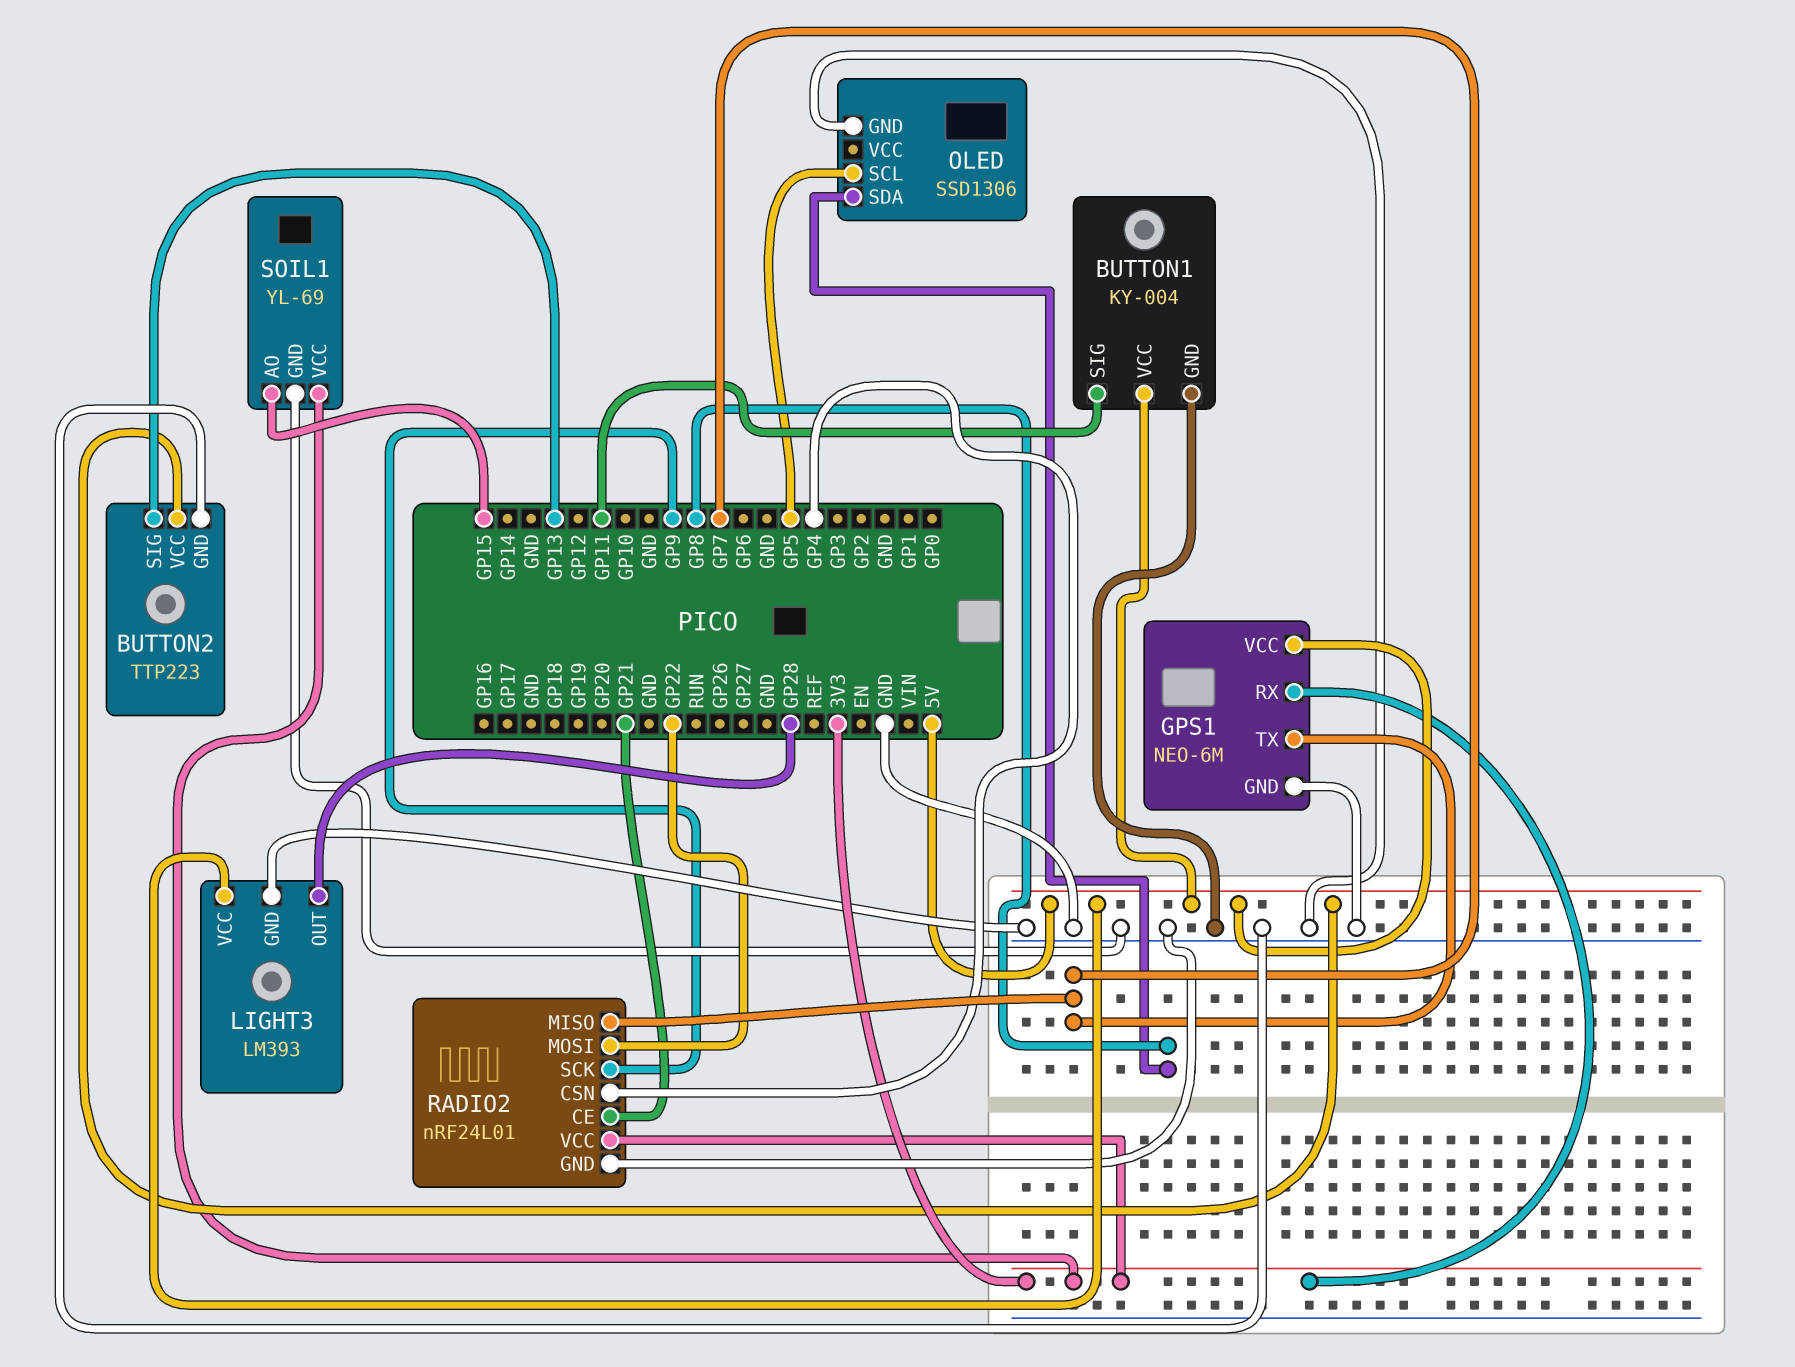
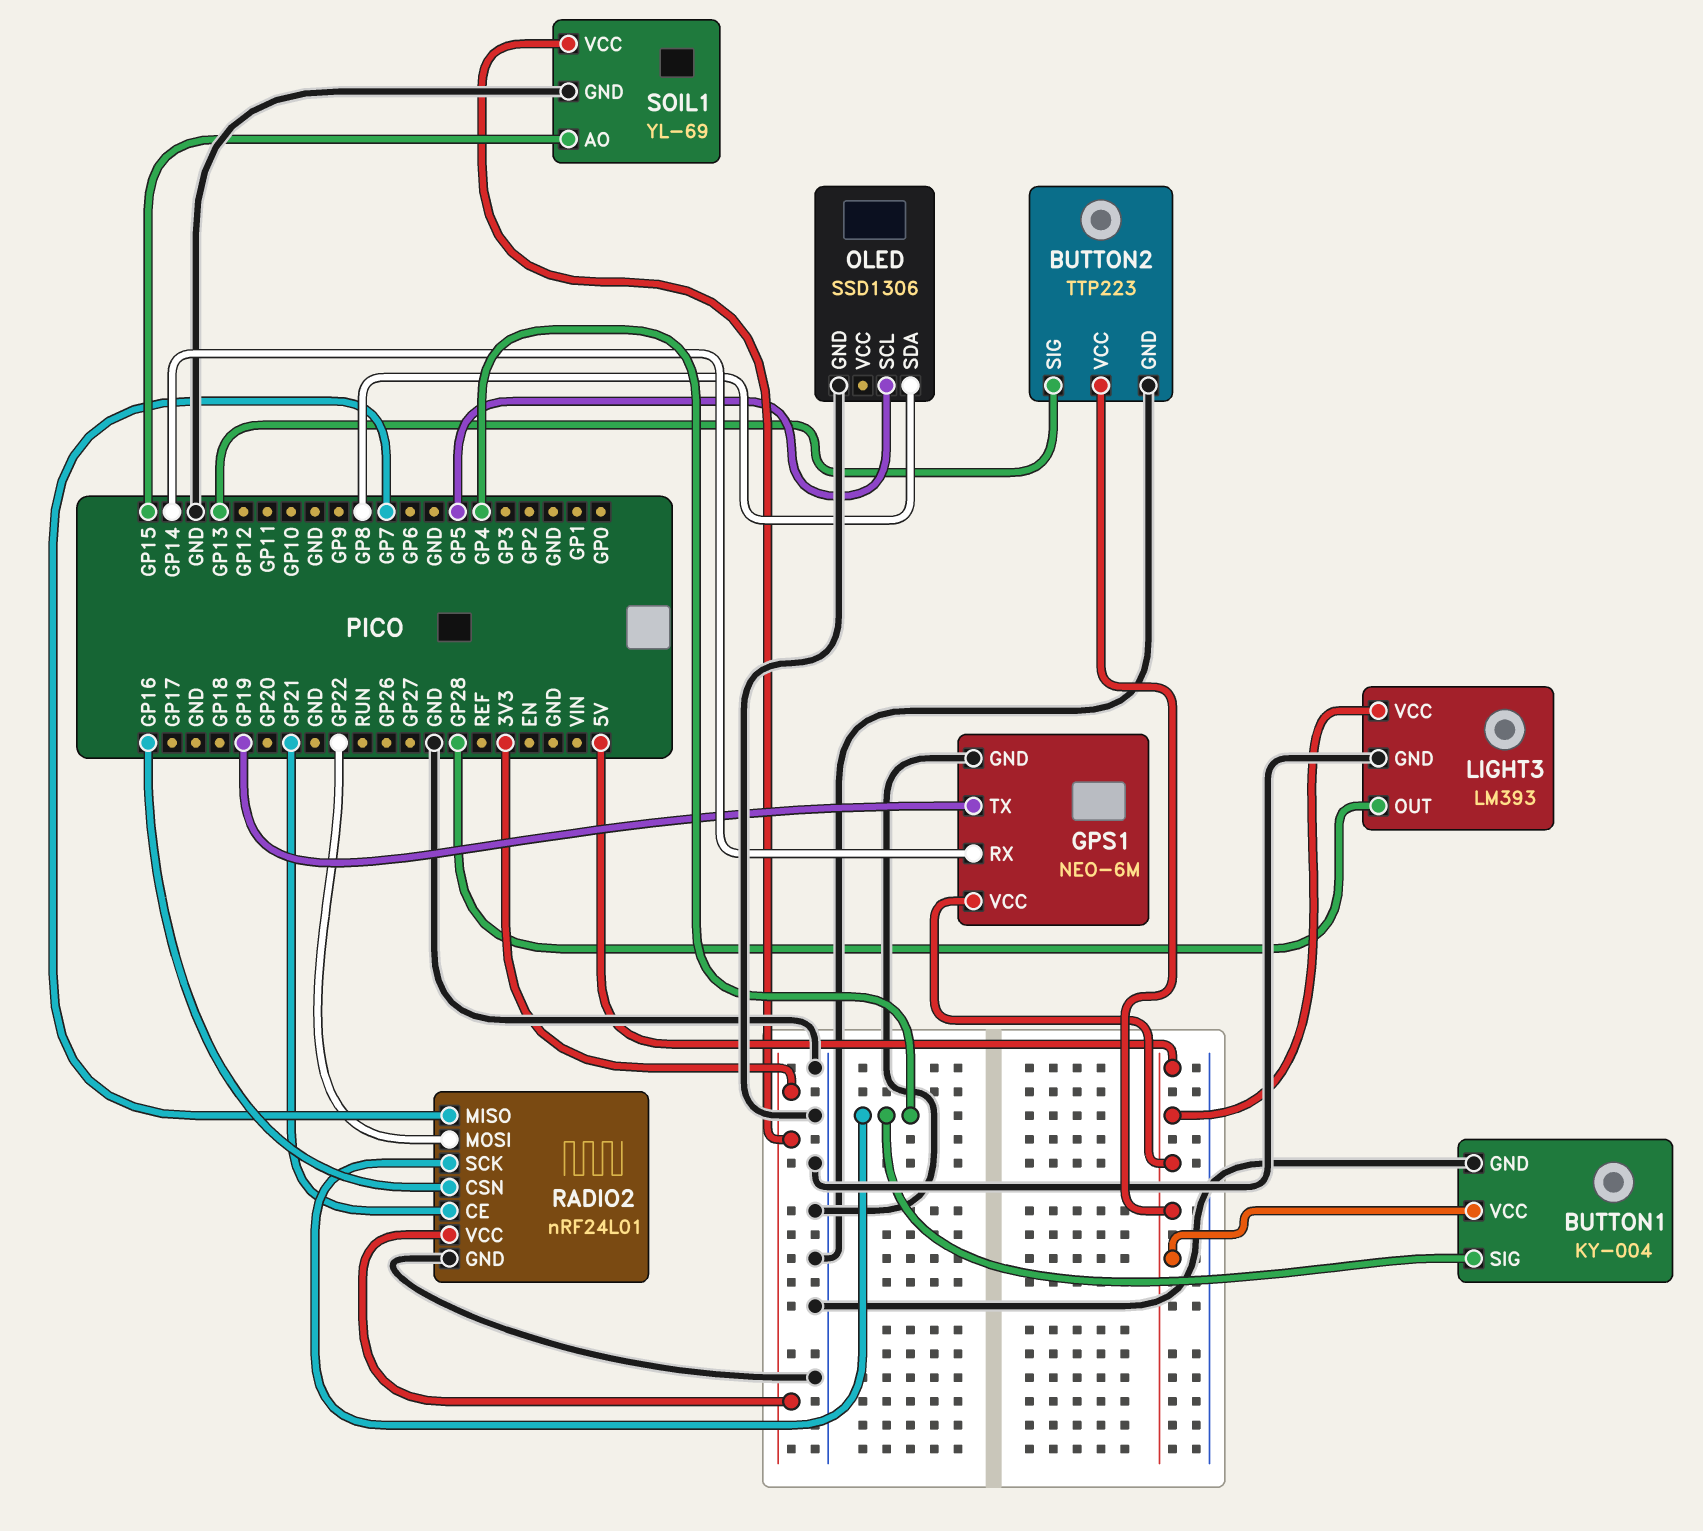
BUTTON1 pin SIG: GP11 -> GP4
GPS1 pin RX: 3V3 -> GP14
GPS1 pin TX: GP7 -> GP19
RADIO2 pin CSN: GP4 -> GP16
RADIO2 pin SCK: GP9 -> GP4

